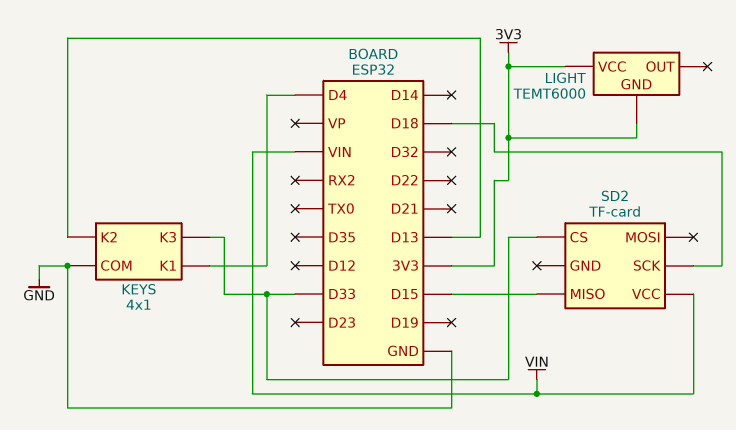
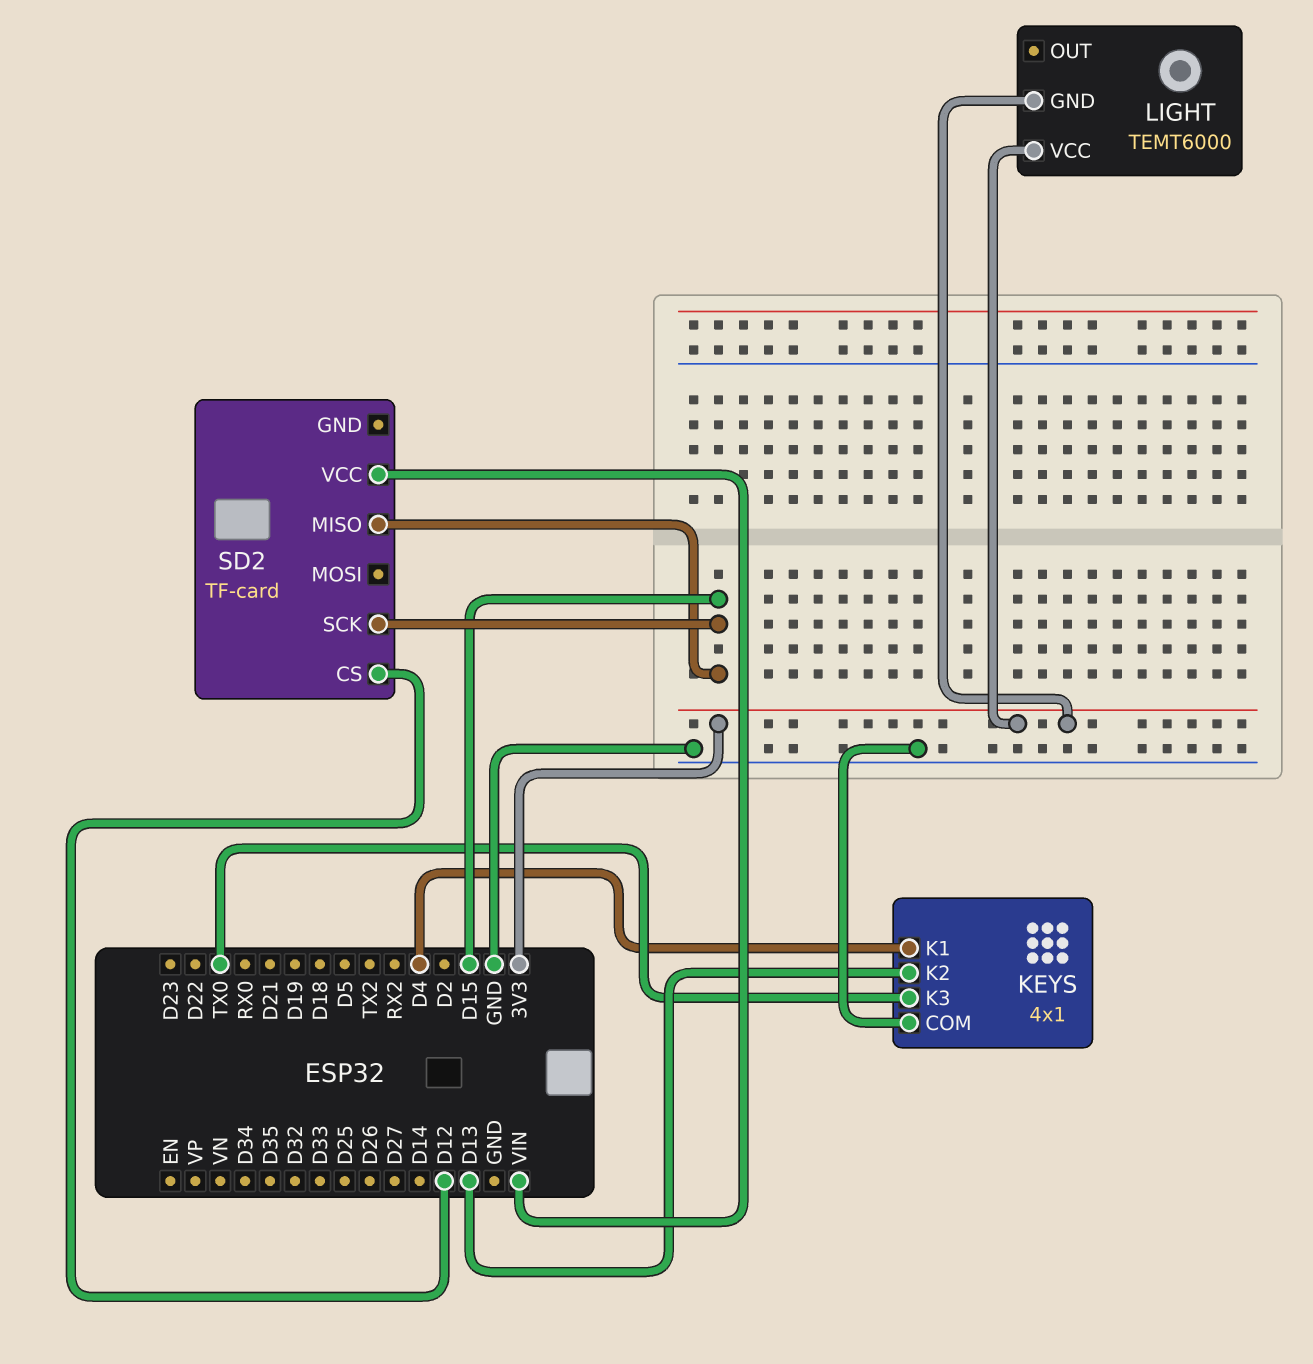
KEYS pin K3: D33 -> TX0
SD2 pin CS: D33 -> D12
SD2 pin SCK: D18 -> D15

